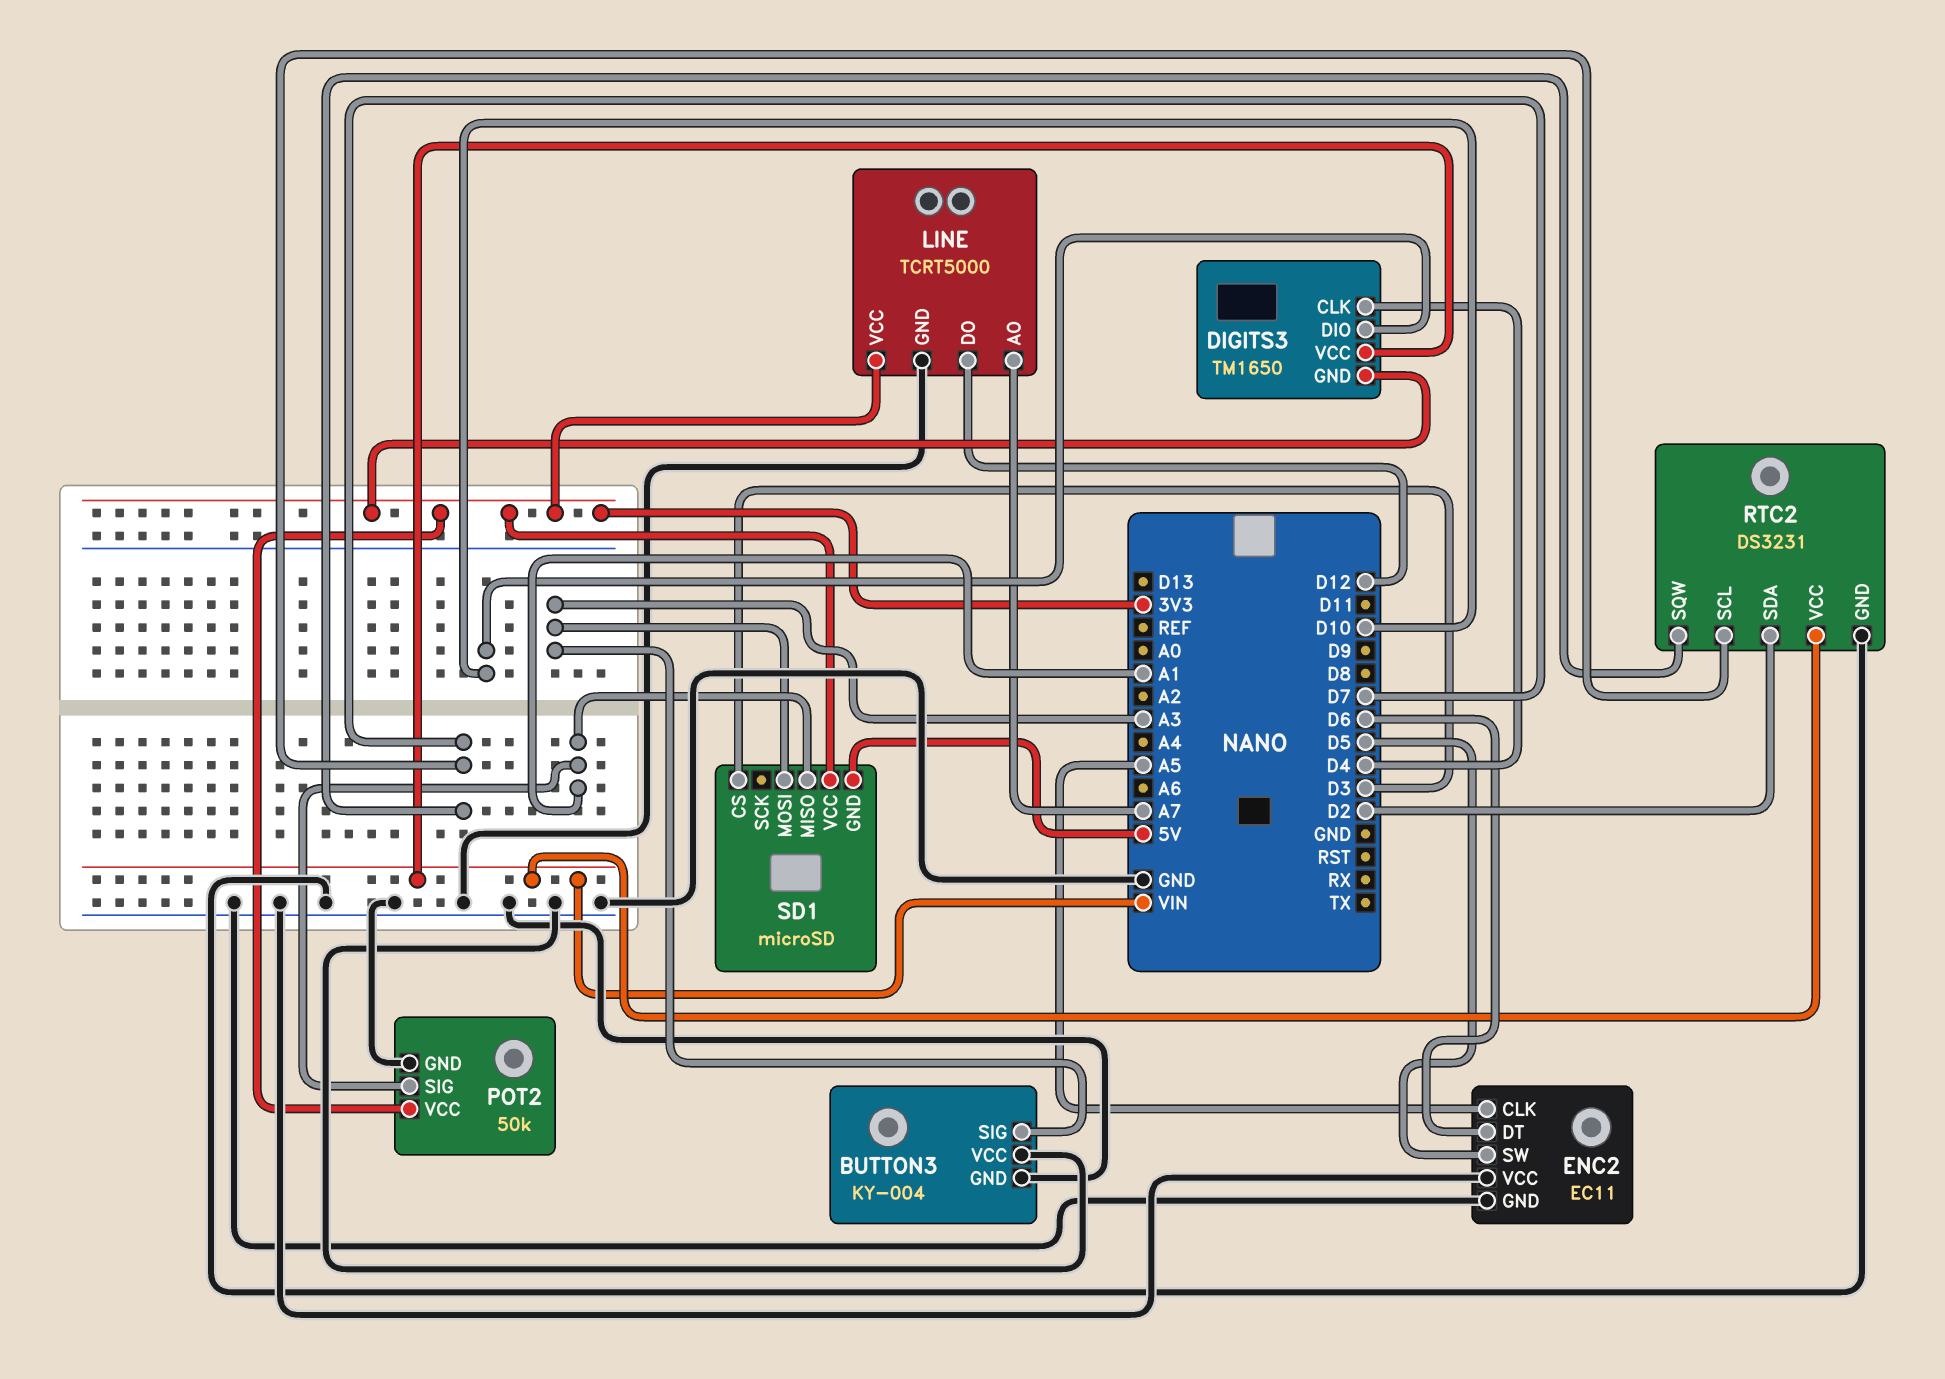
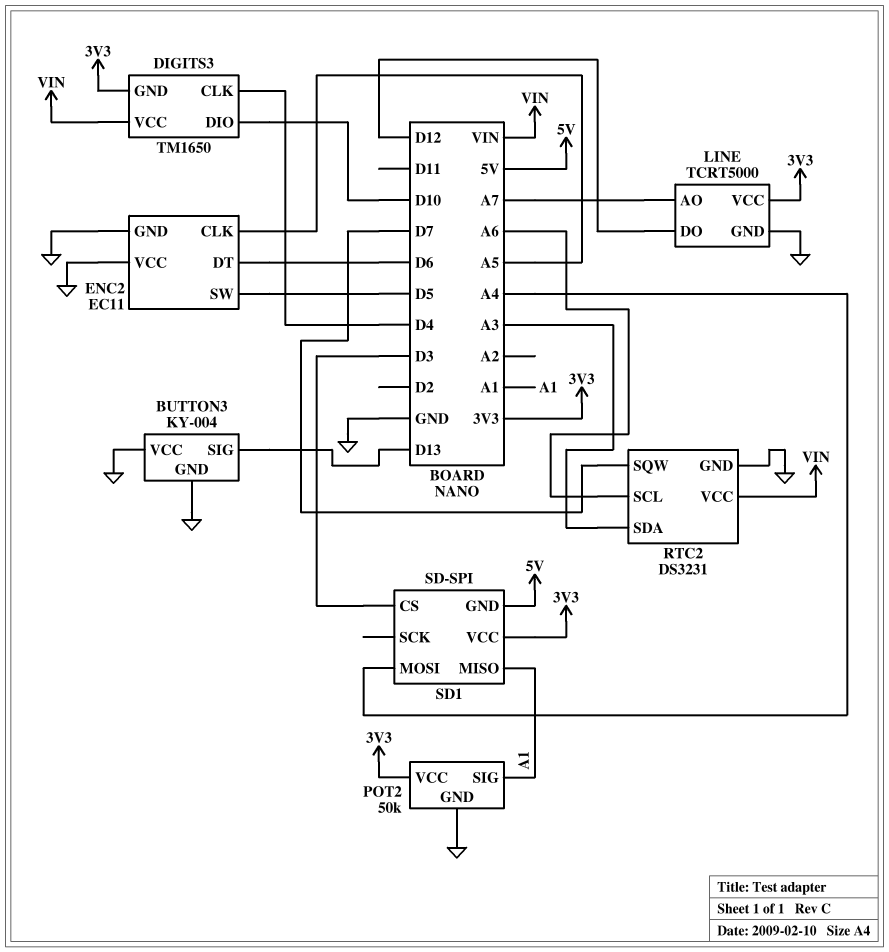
BUTTON3 pin SIG: A3 -> D13
RTC2 pin SCL: D7 -> A6
RTC2 pin SDA: D2 -> A3
SD1: microSD -> SD-SPI
SD1 pin MOSI: A3 -> A4

